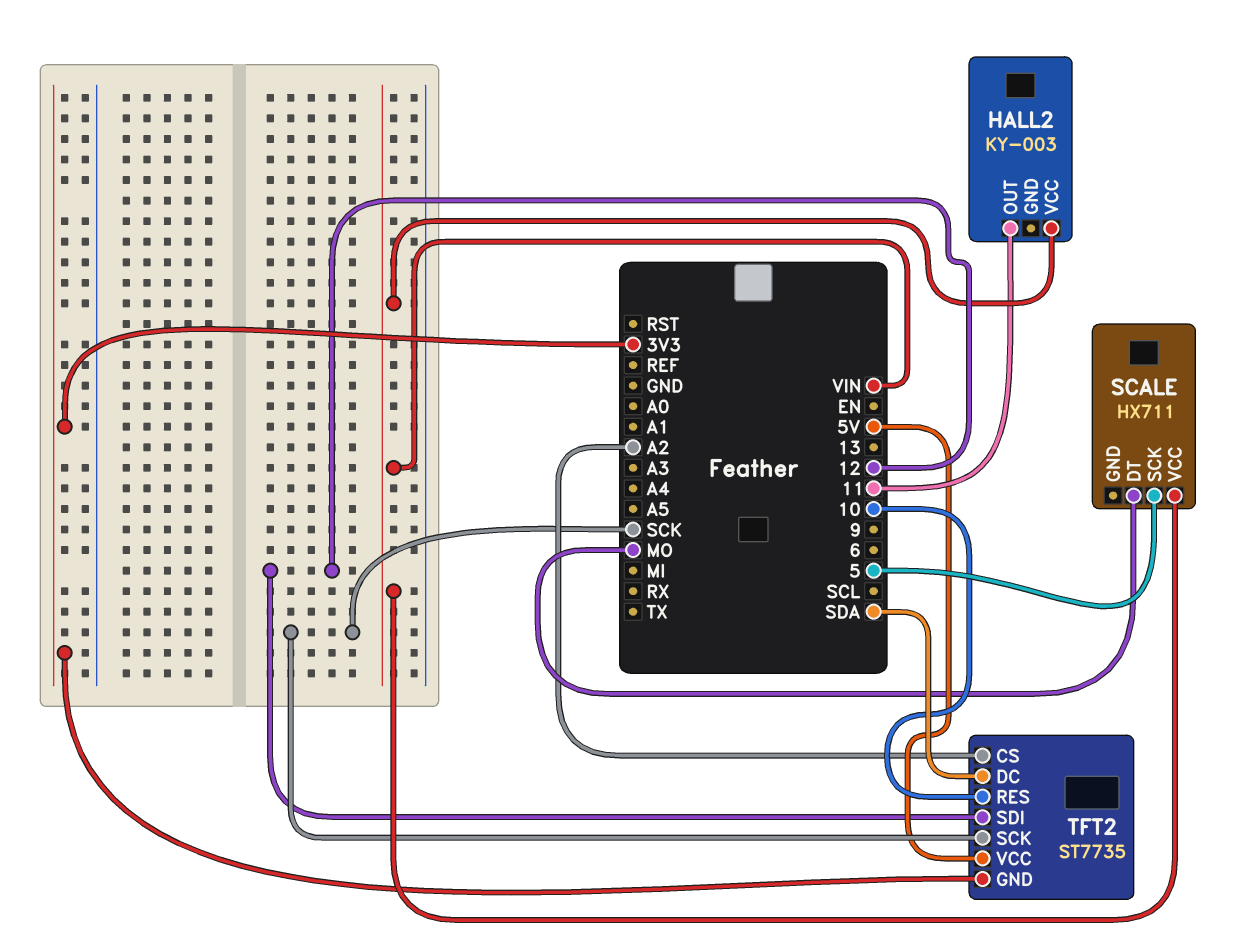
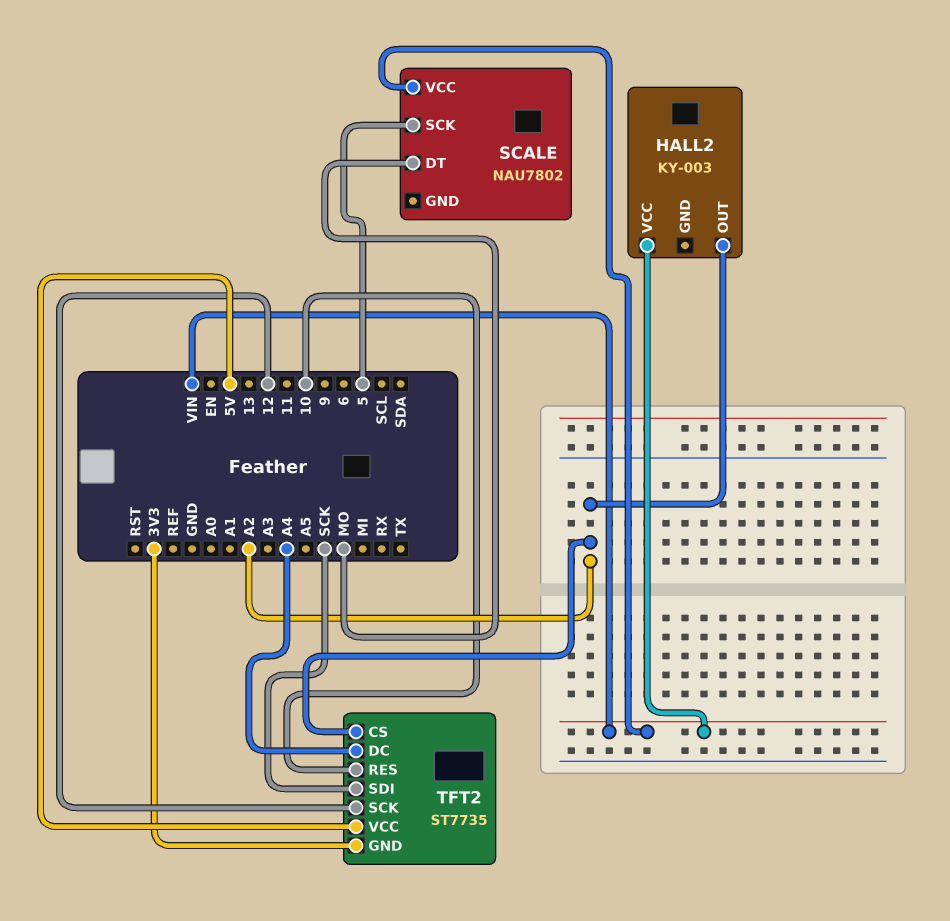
HALL2 pin OUT: 11 -> A2
SCALE: HX711 -> NAU7802
TFT2 pin DC: SDA -> A4
TFT2 pin SCK: SCK -> 12
TFT2 pin SDI: 12 -> SCK

